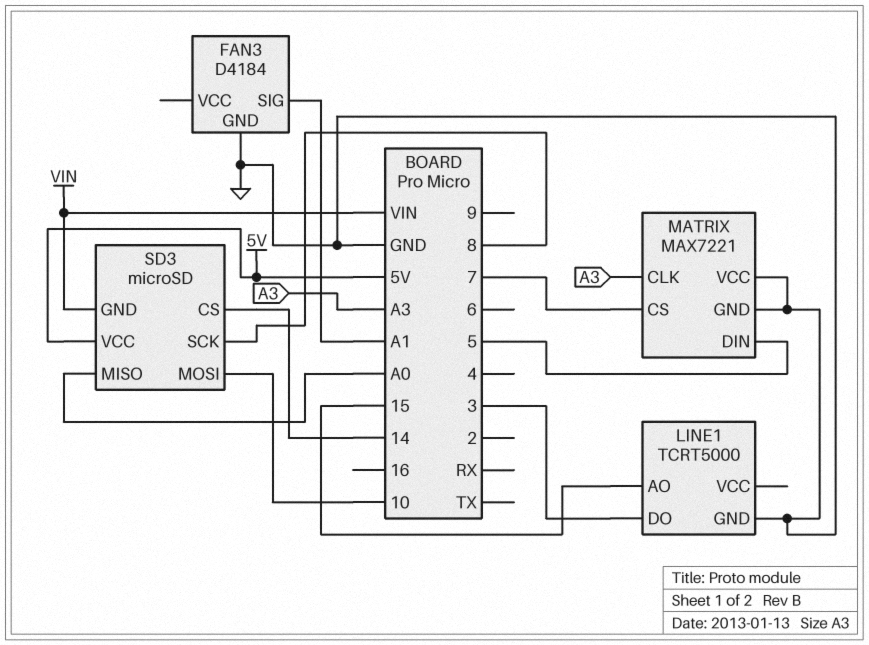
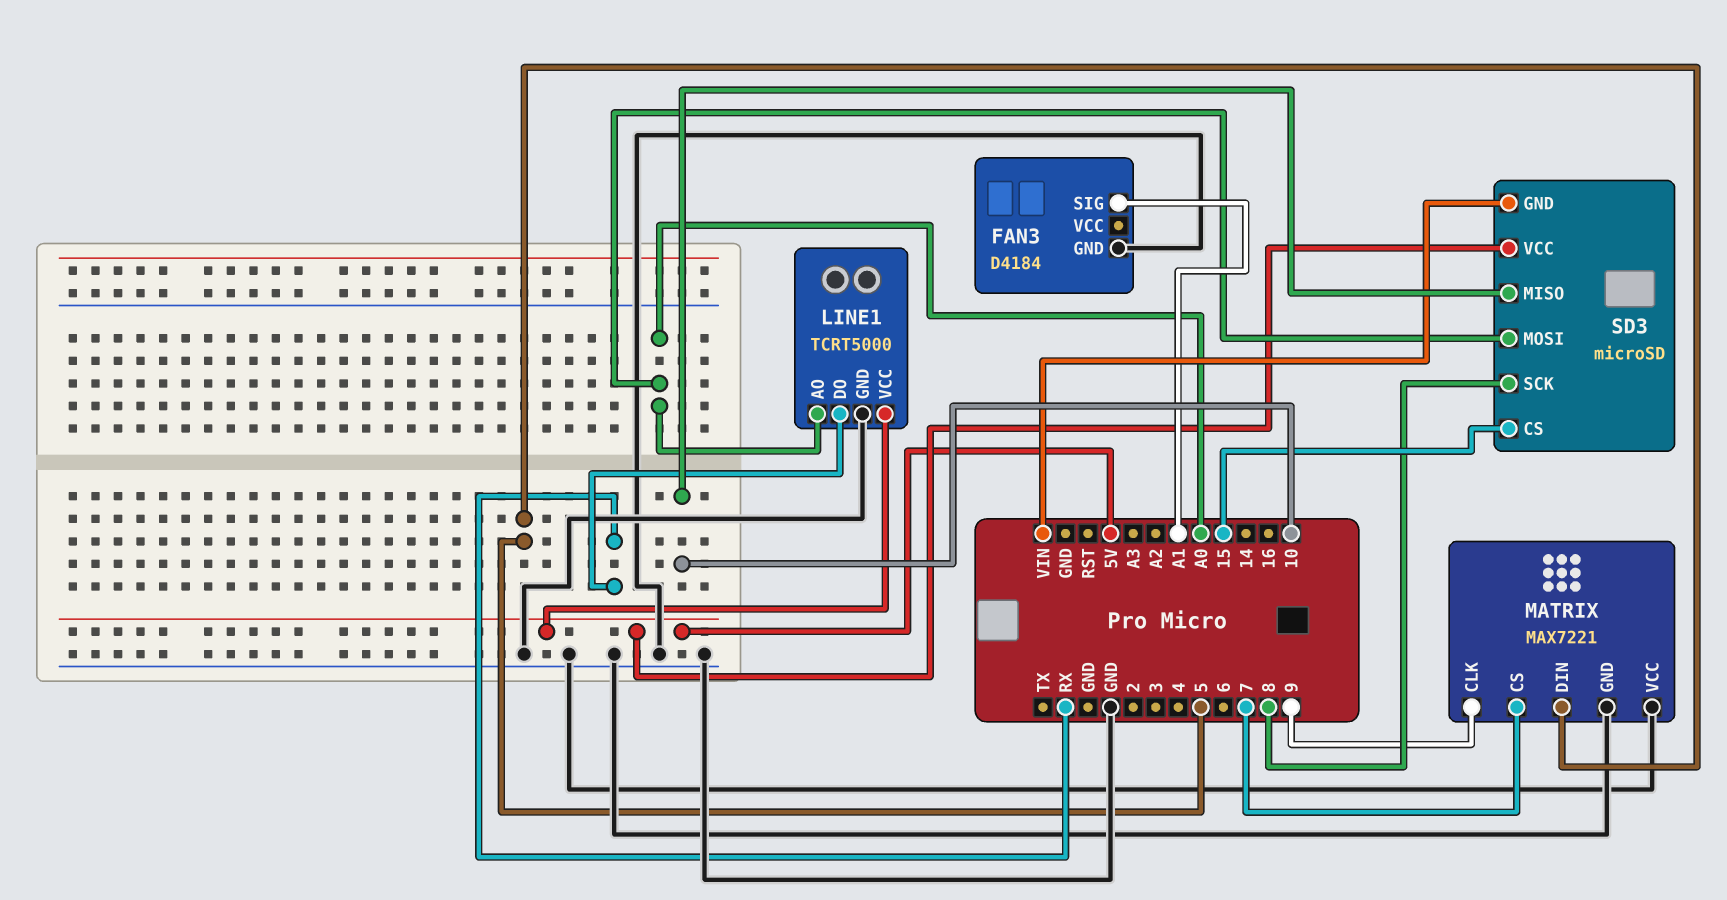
LINE1 pin AO: 15 -> A0
LINE1 pin DO: 3 -> RX
LINE1 pin VCC: none -> 5V
MATRIX pin CLK: A3 -> 9
SD3 pin CS: 14 -> 15
SD3 pin MISO: A0 -> 10
SD3 pin MOSI: 10 -> A0

